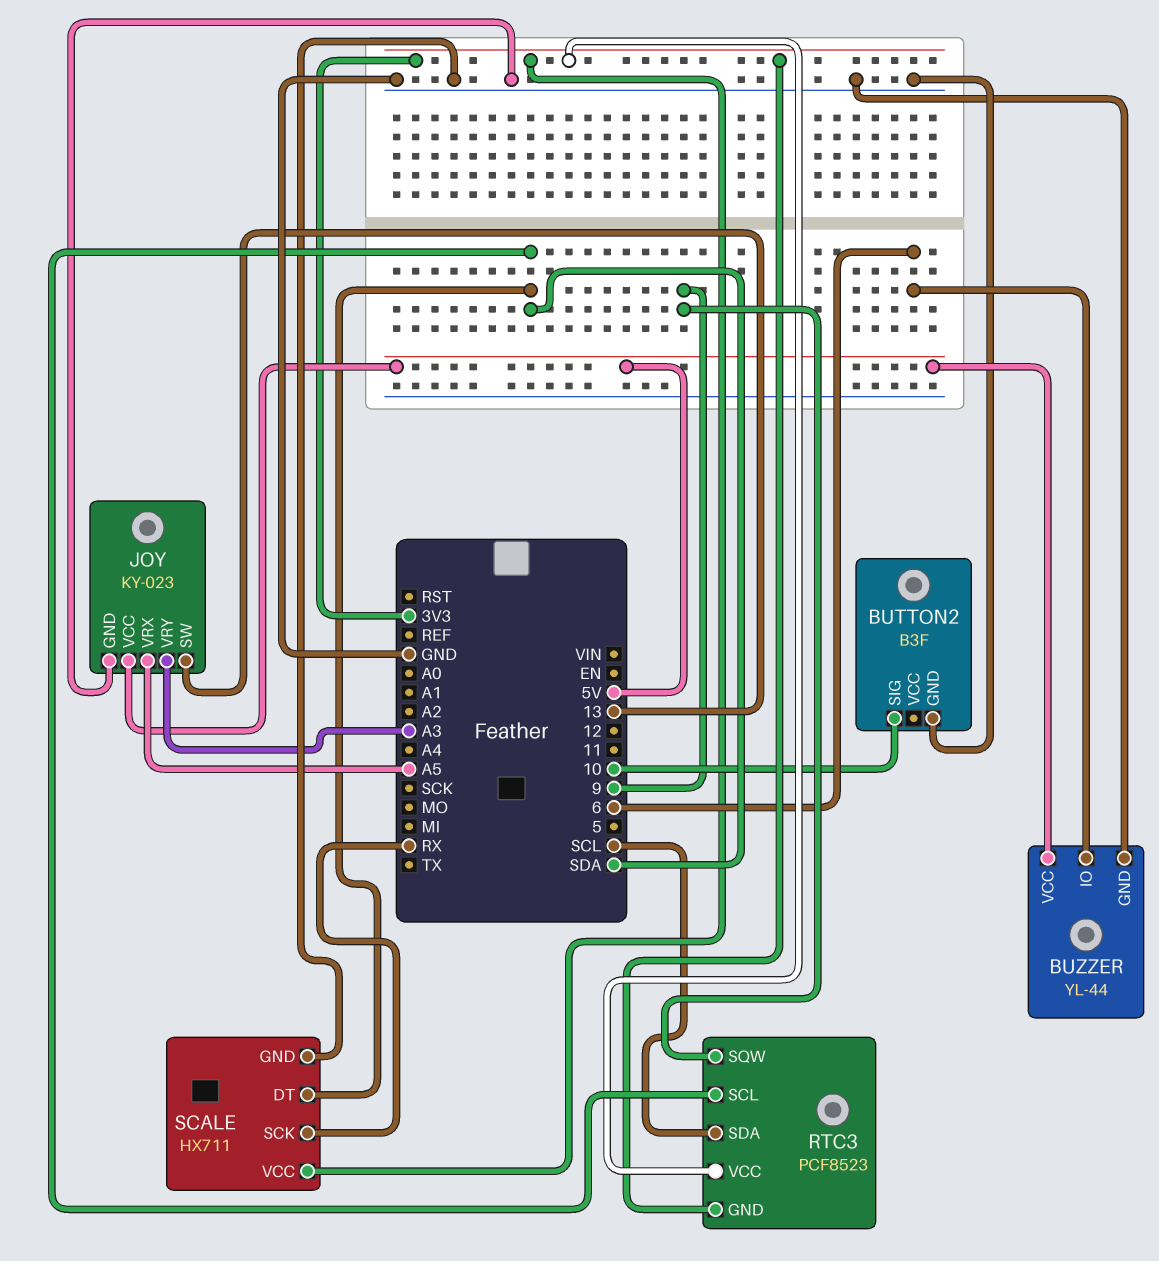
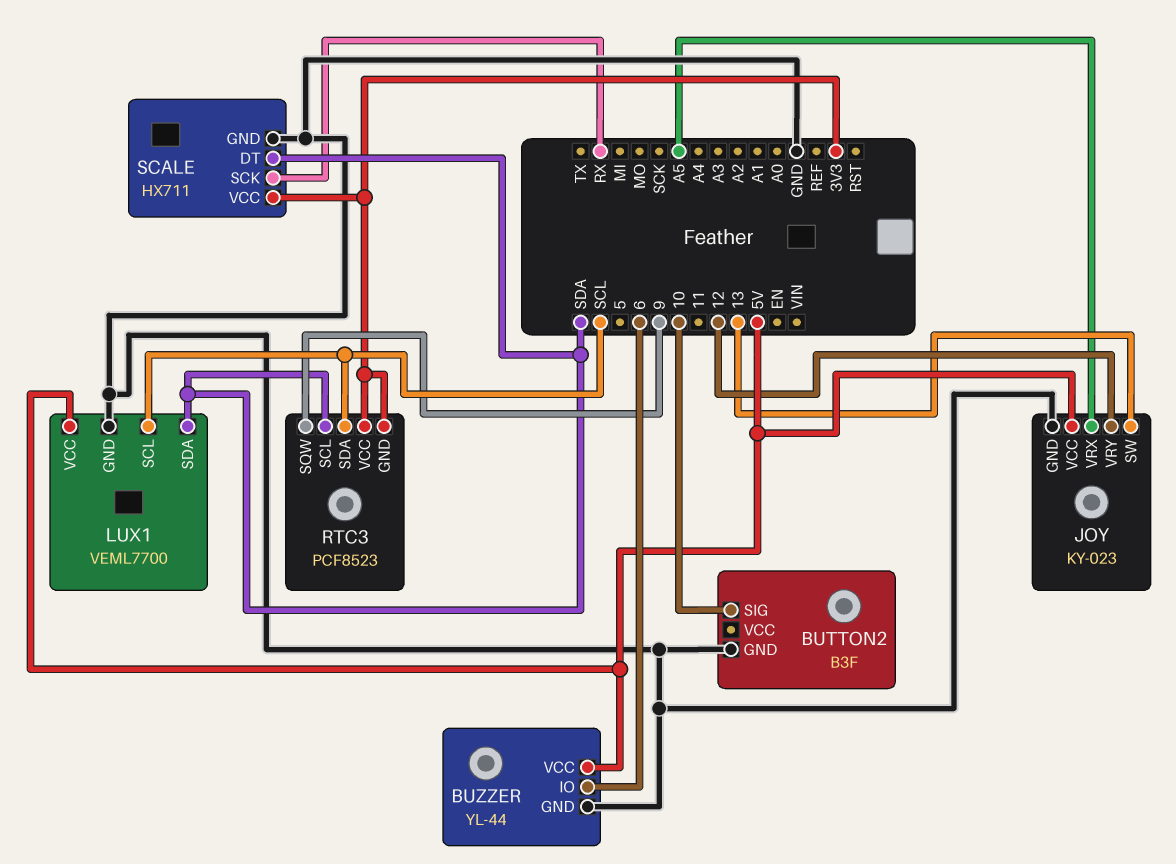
JOY pin VRY: A3 -> 12
LUX1: none -> VEML7700
LUX1 pin GND: none -> GND
LUX1 pin SCL: none -> SCL
LUX1 pin SDA: none -> SDA
LUX1 pin VCC: none -> 5V

